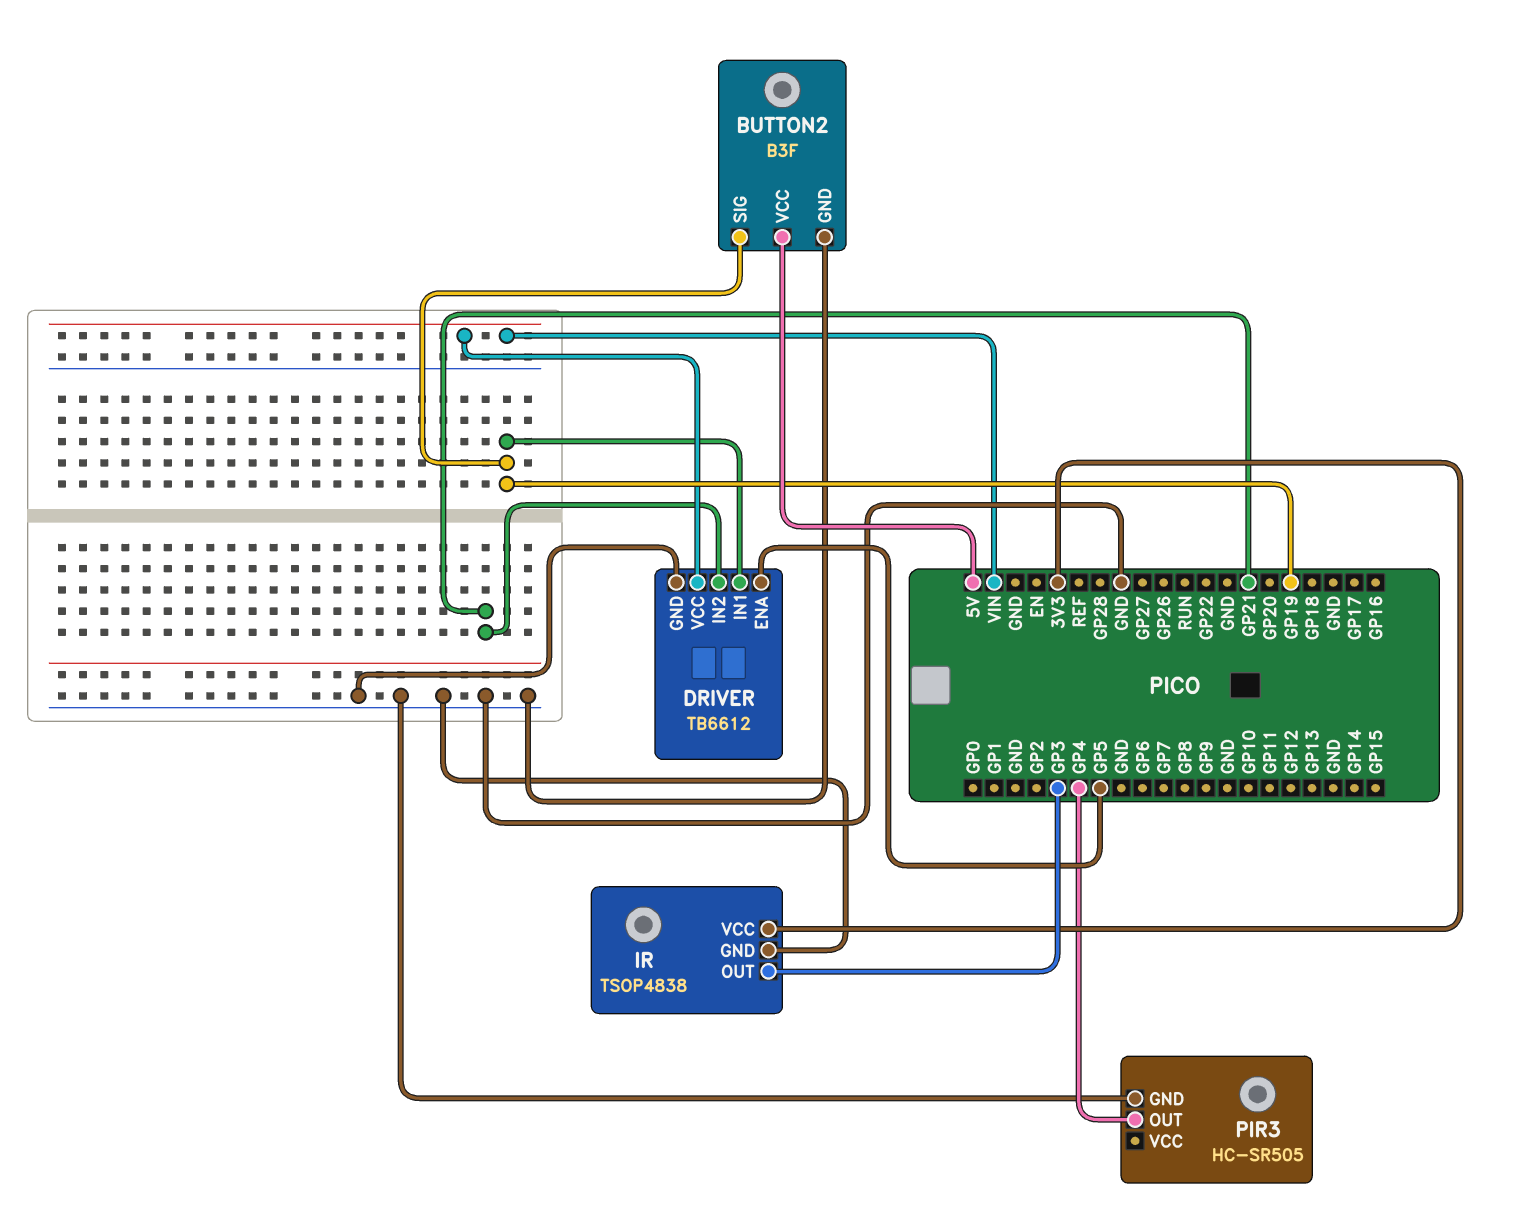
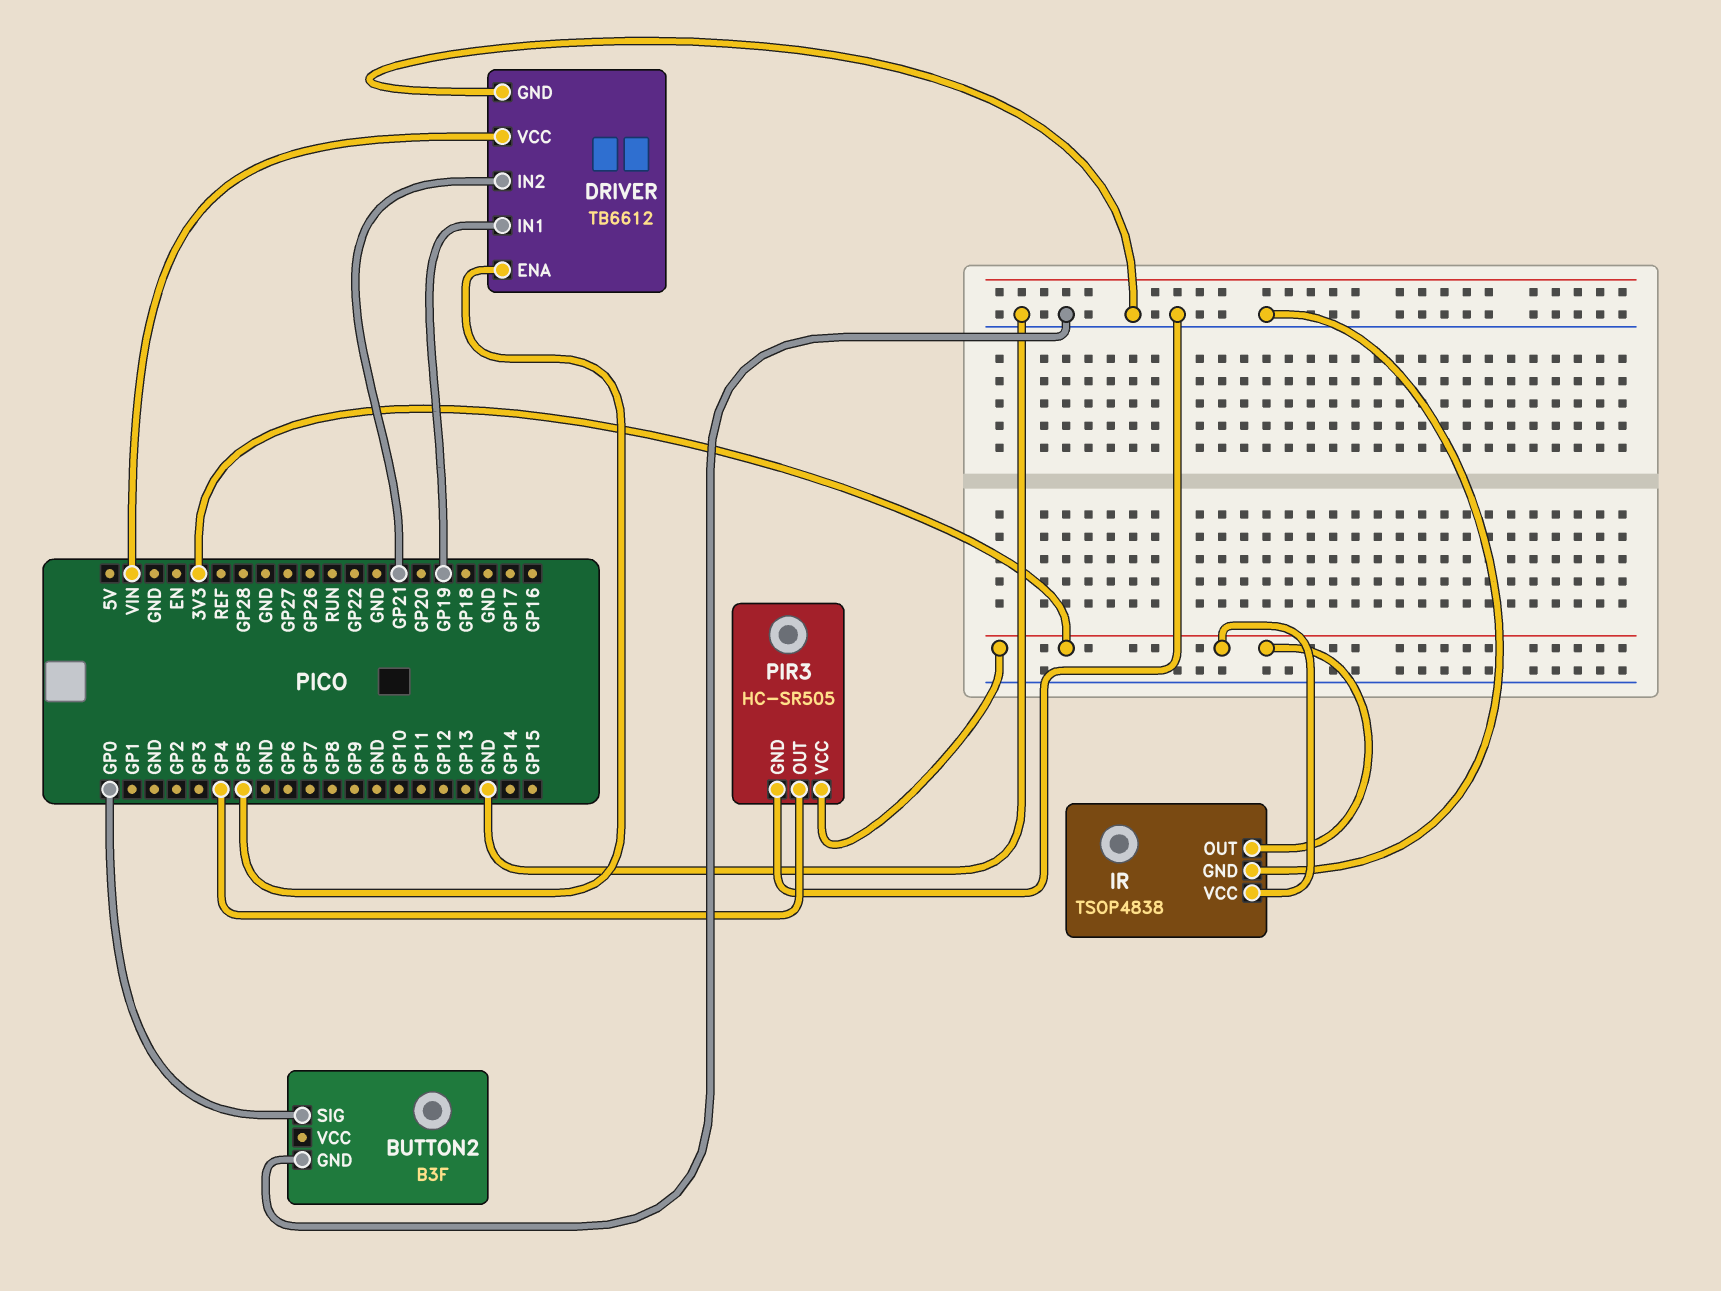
BUTTON2 pin SIG: GP19 -> GP0
BUTTON2 pin VCC: 5V -> none
IR pin OUT: GP3 -> 3V3
PIR3 pin VCC: none -> 3V3

